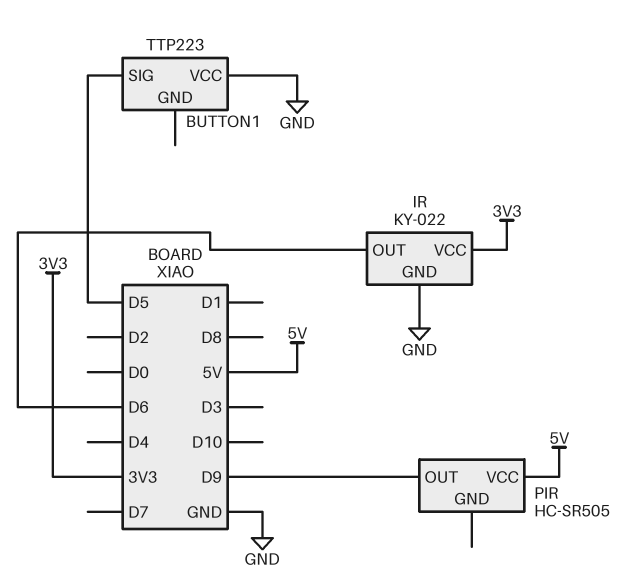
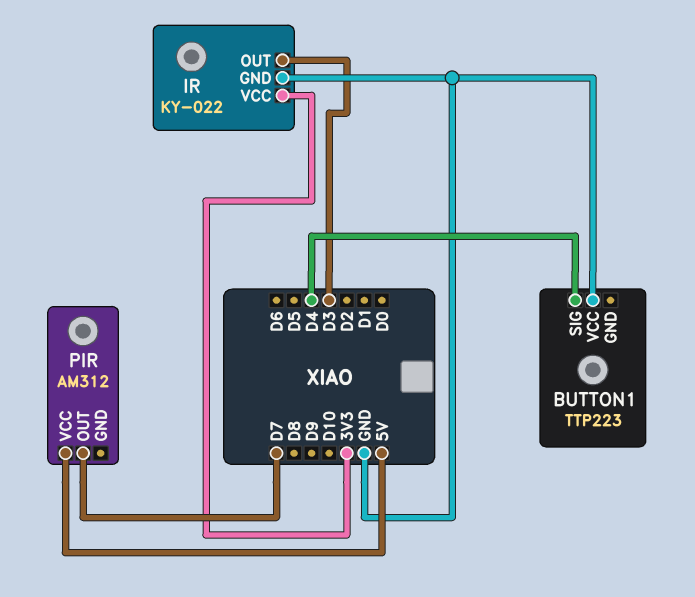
BUTTON1 pin SIG: D5 -> D4
IR pin OUT: D6 -> D3
PIR: HC-SR505 -> AM312
PIR pin OUT: D9 -> D7

